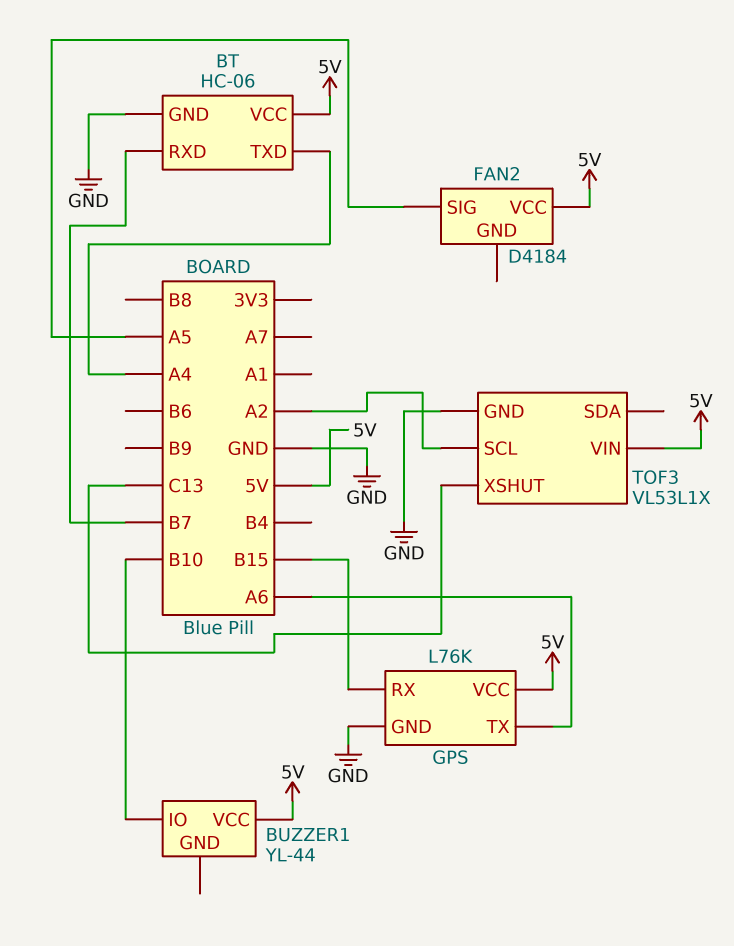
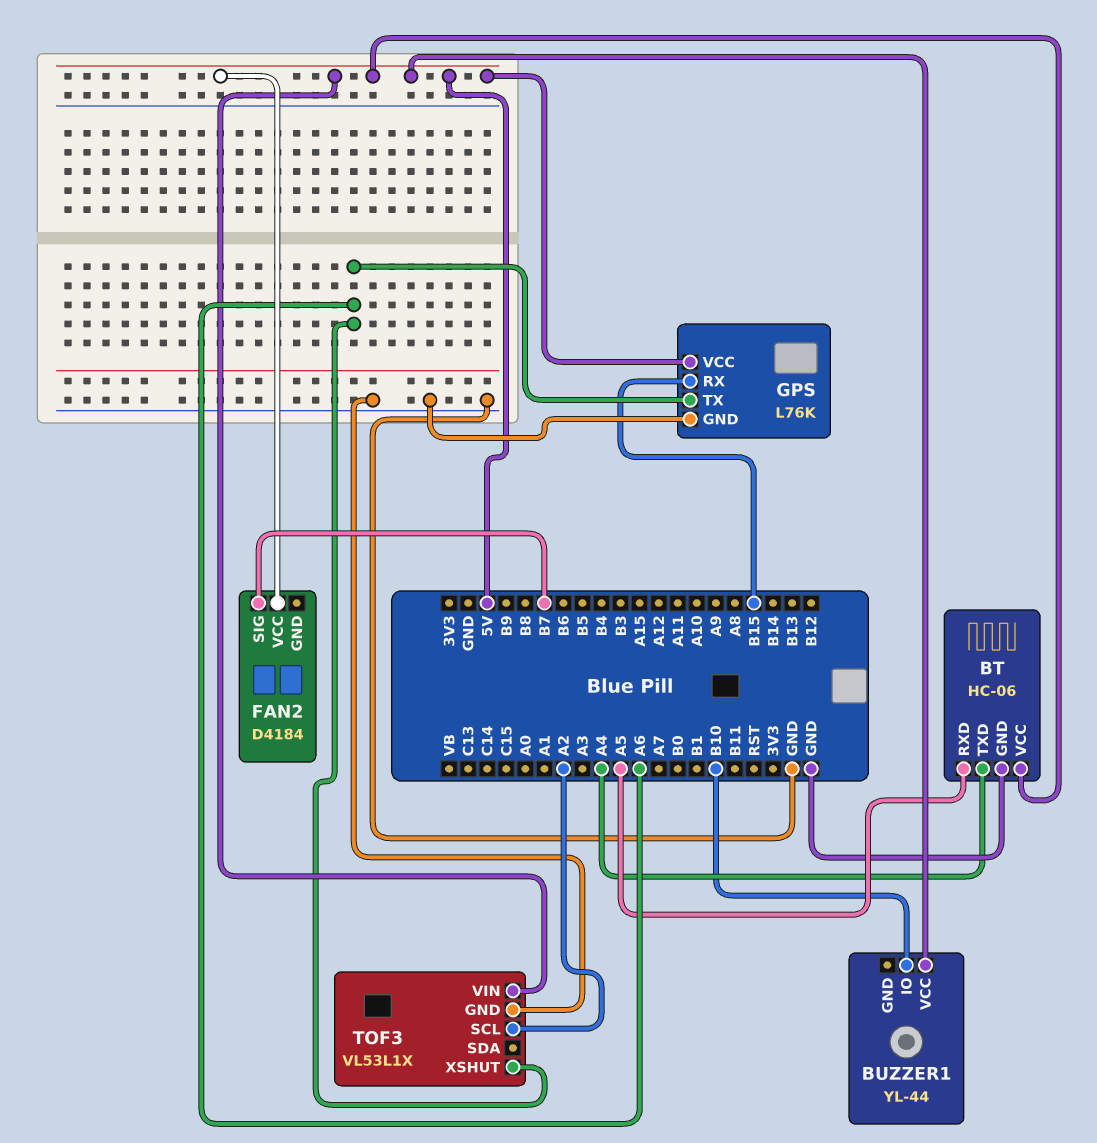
BT pin RXD: B7 -> A5
FAN2 pin SIG: A5 -> B7
TOF3 pin XSHUT: C13 -> A6

